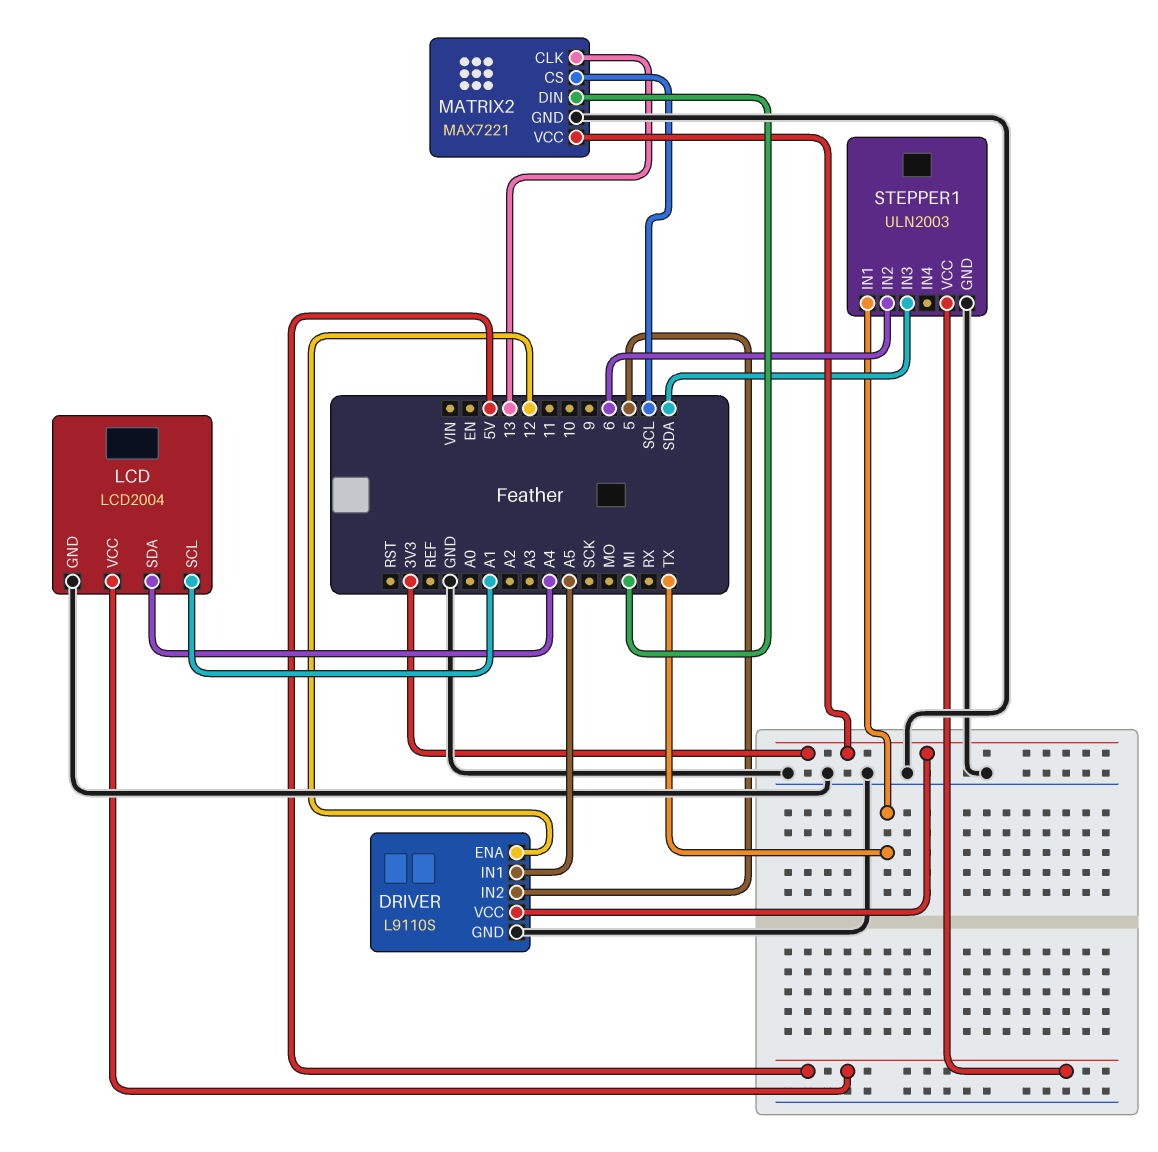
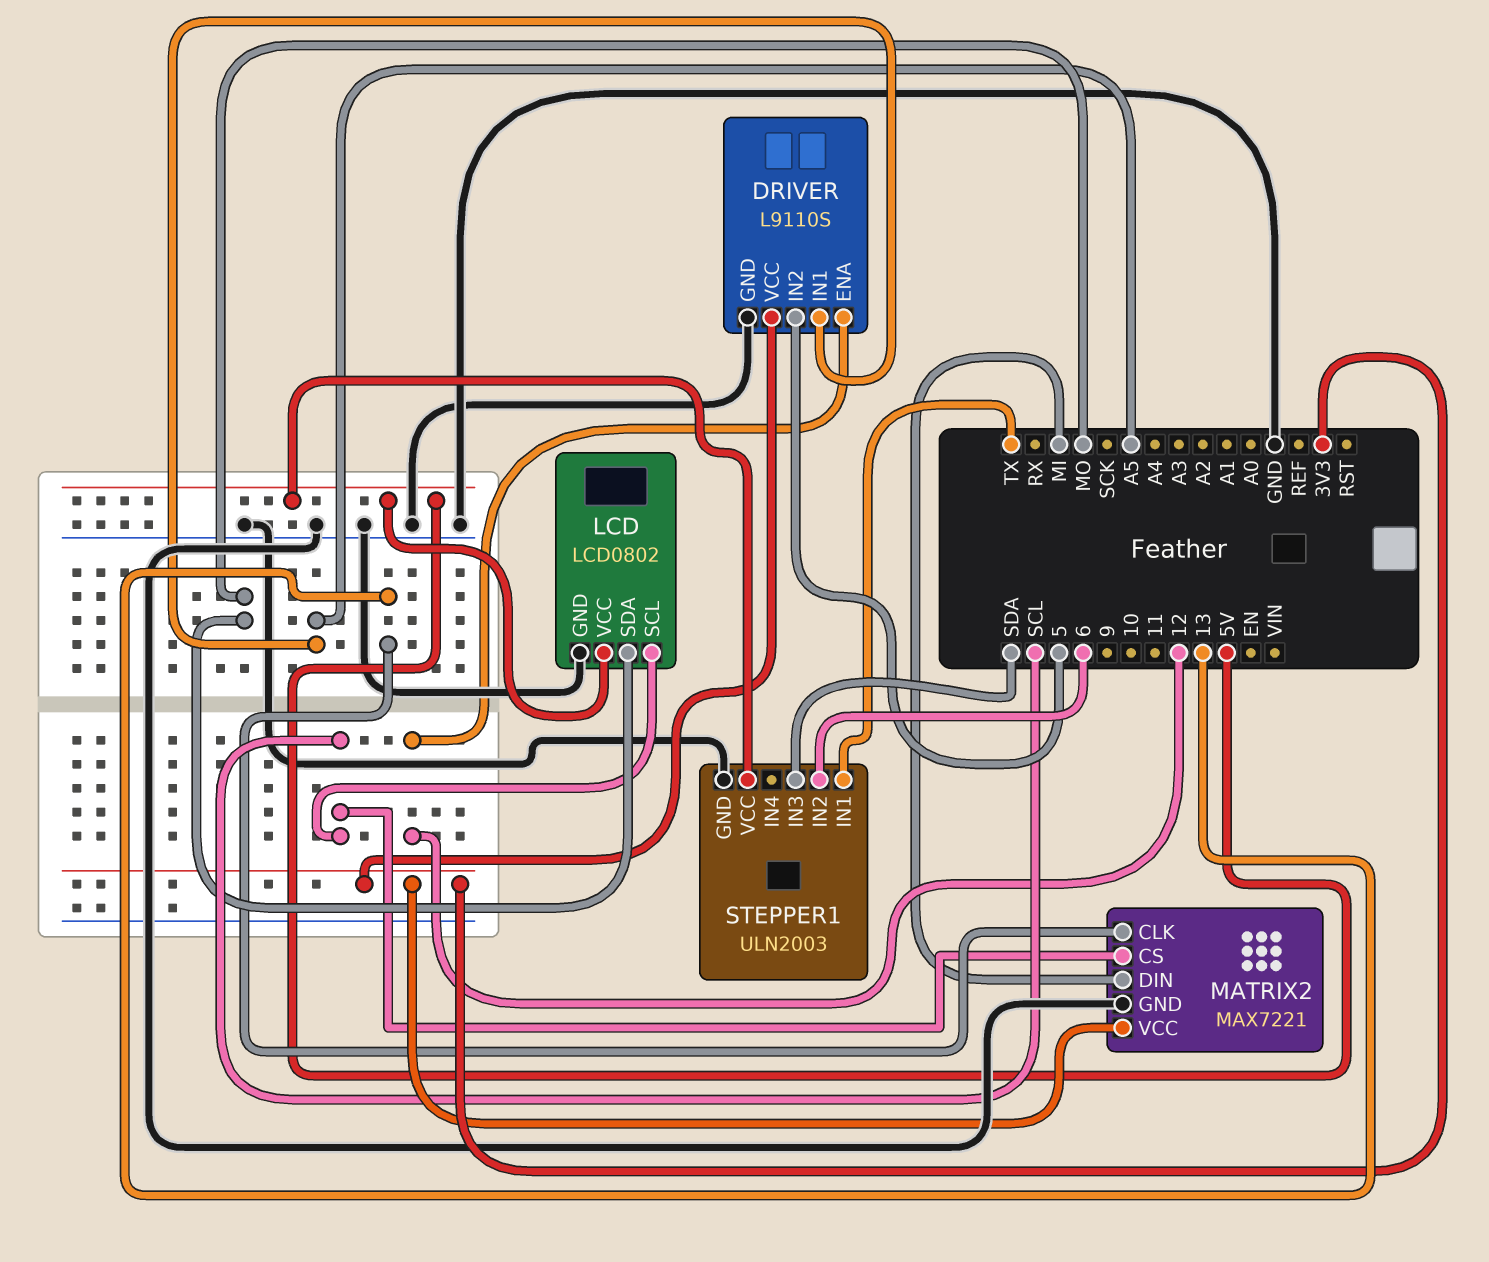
LCD: LCD2004 -> LCD0802
LCD pin SCL: A1 -> SCL
LCD pin SDA: A4 -> MO

